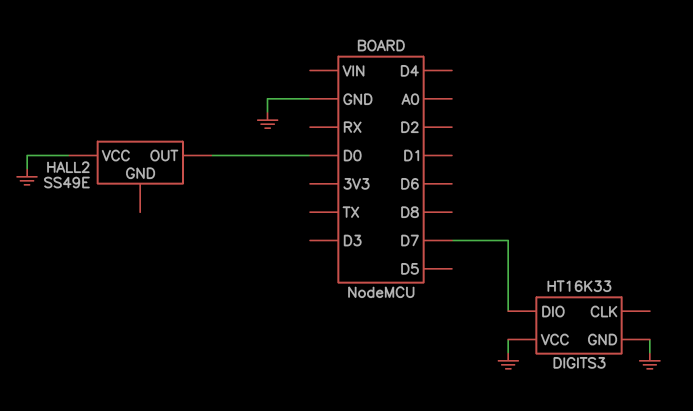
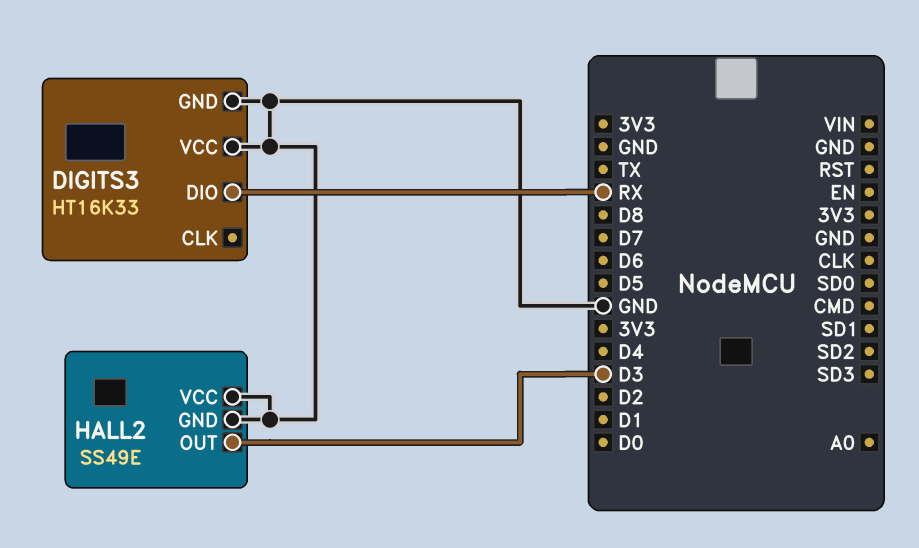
DIGITS3 pin DIO: D7 -> RX
HALL2 pin GND: none -> GND
HALL2 pin OUT: D0 -> D3

